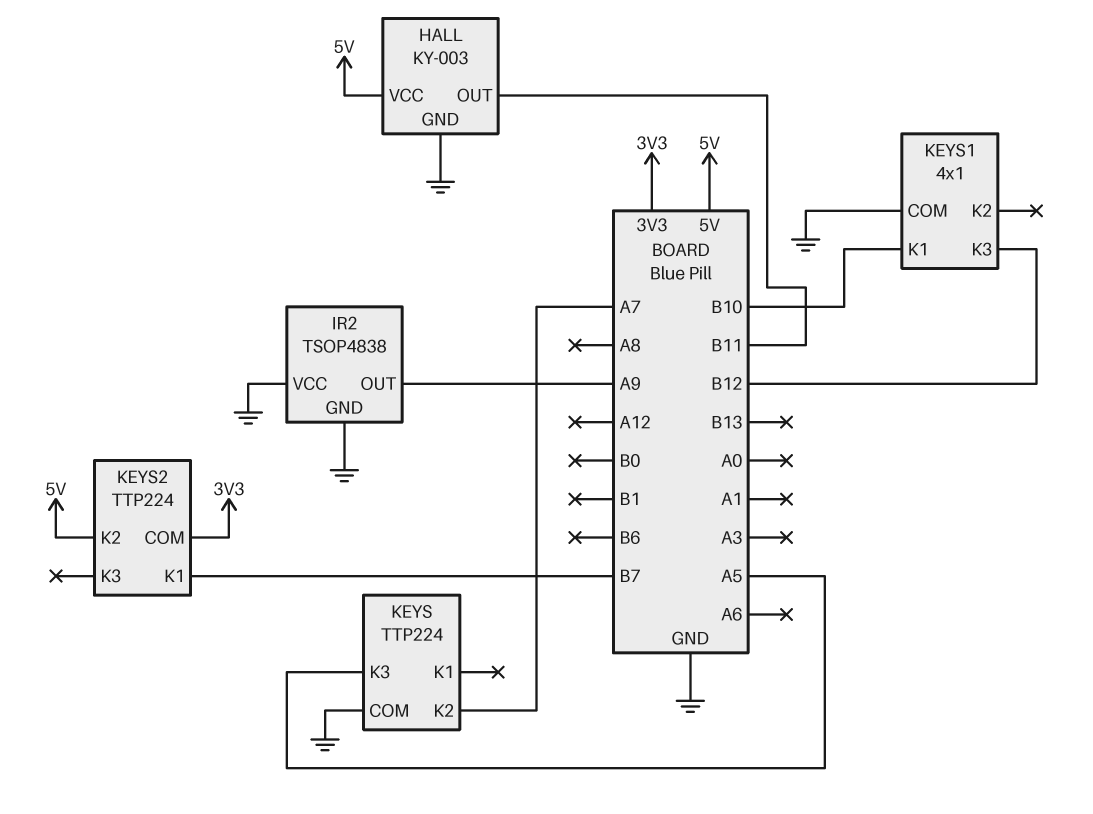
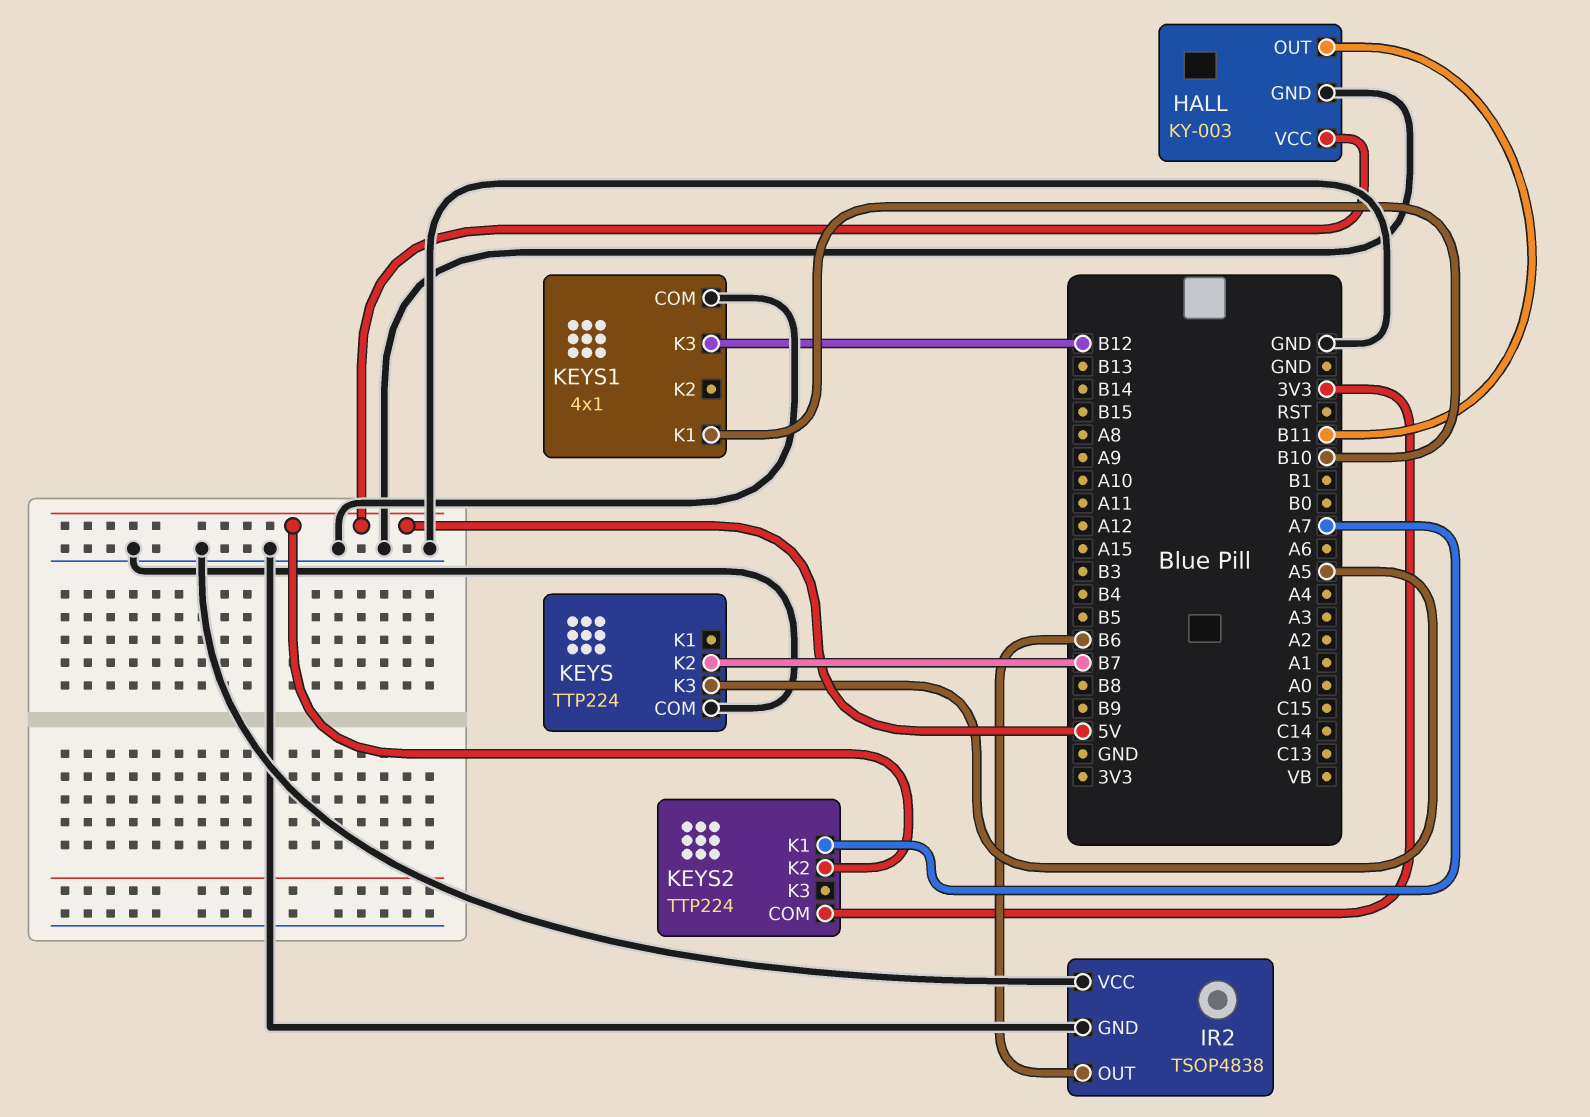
IR2 pin OUT: A9 -> B6
KEYS pin K2: A7 -> B7
KEYS2 pin K1: B7 -> A7

